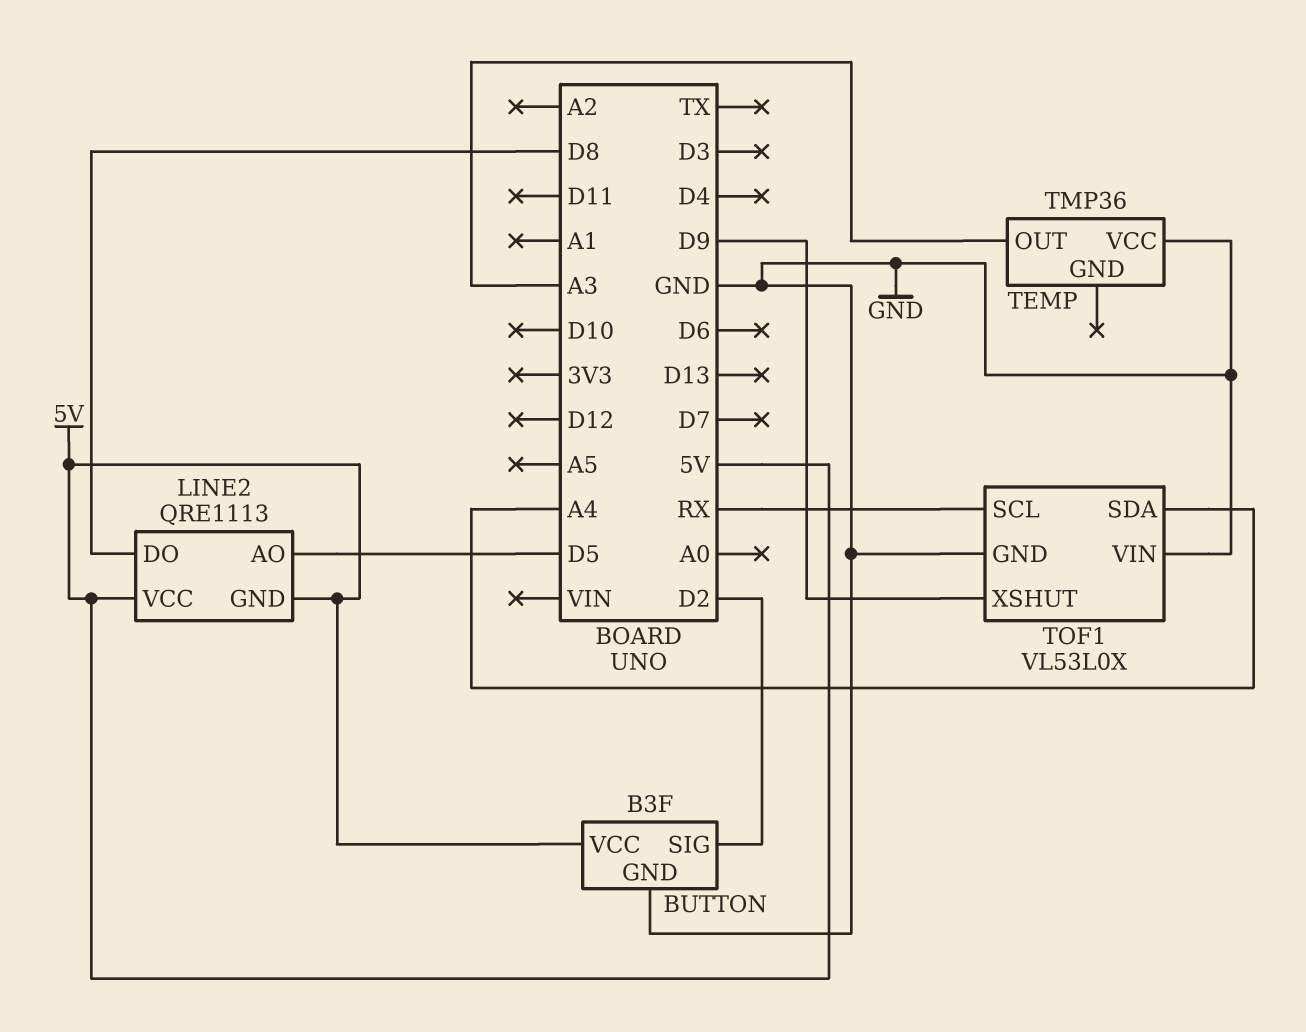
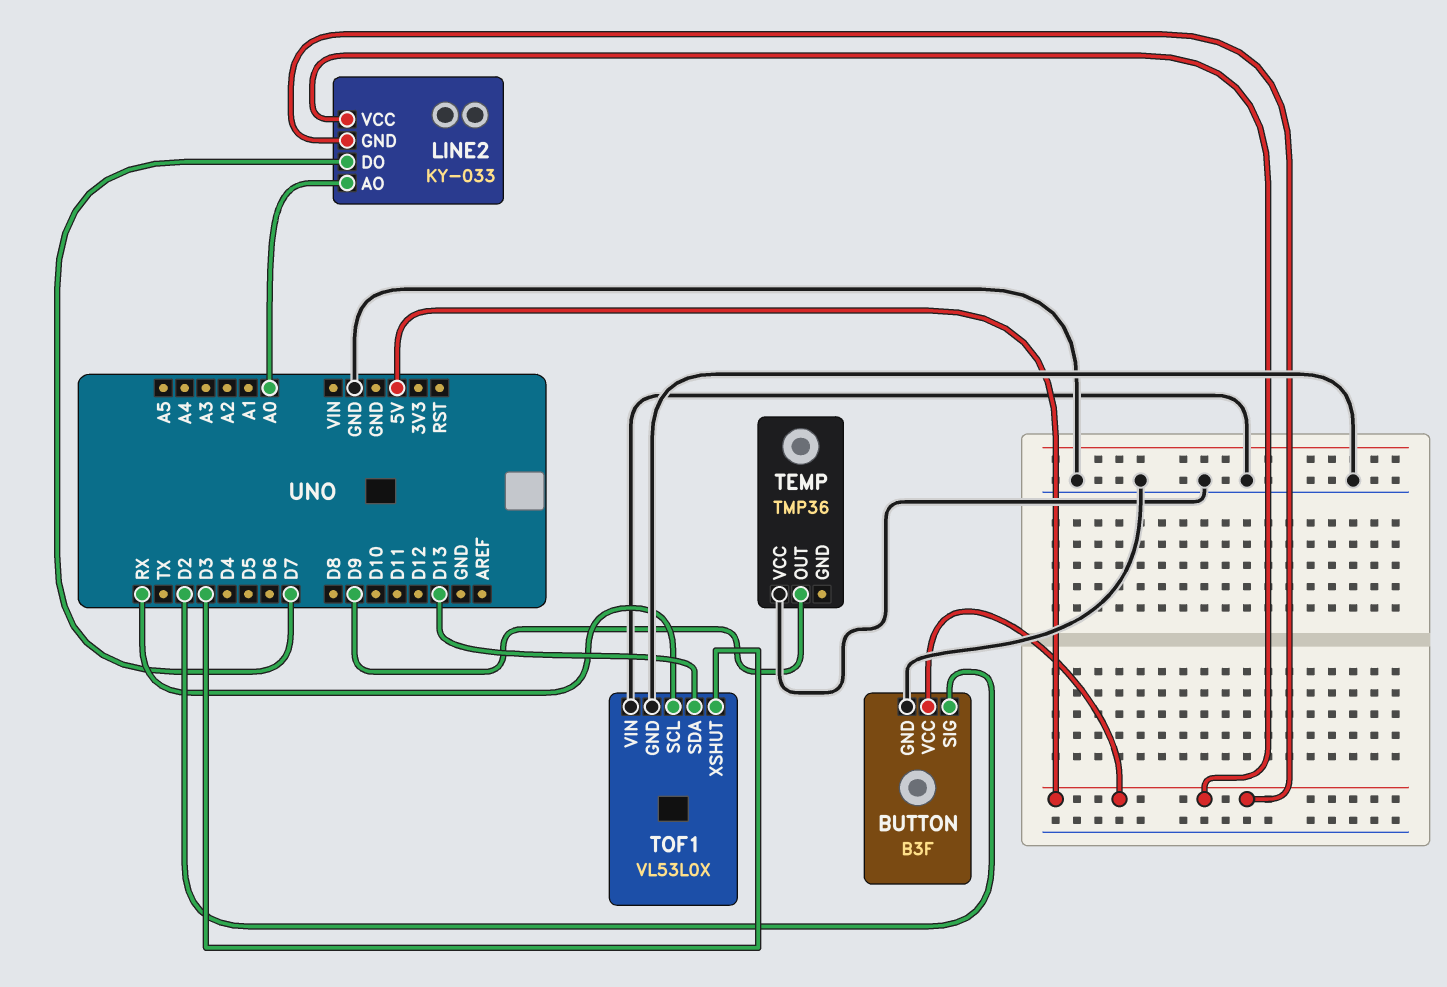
LINE2: QRE1113 -> KY-033
LINE2 pin AO: D5 -> A0
LINE2 pin DO: D8 -> D7
TEMP pin OUT: A3 -> D9
TOF1 pin SDA: A4 -> D13
TOF1 pin XSHUT: D9 -> D3

